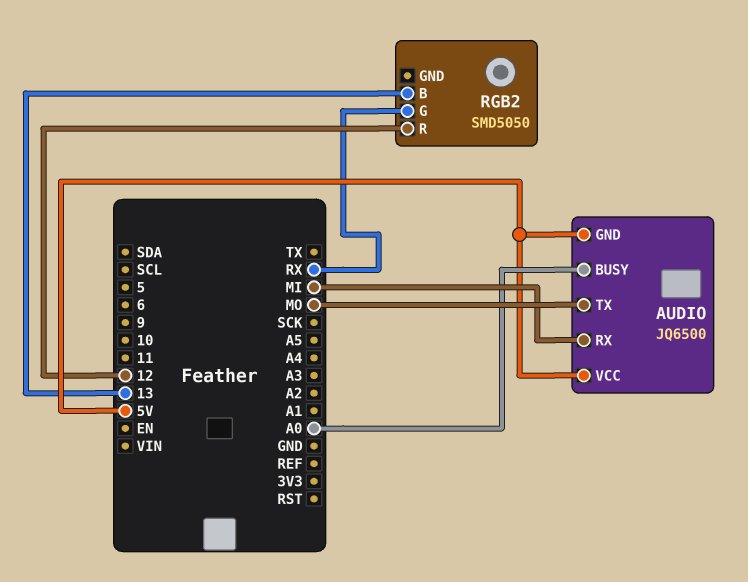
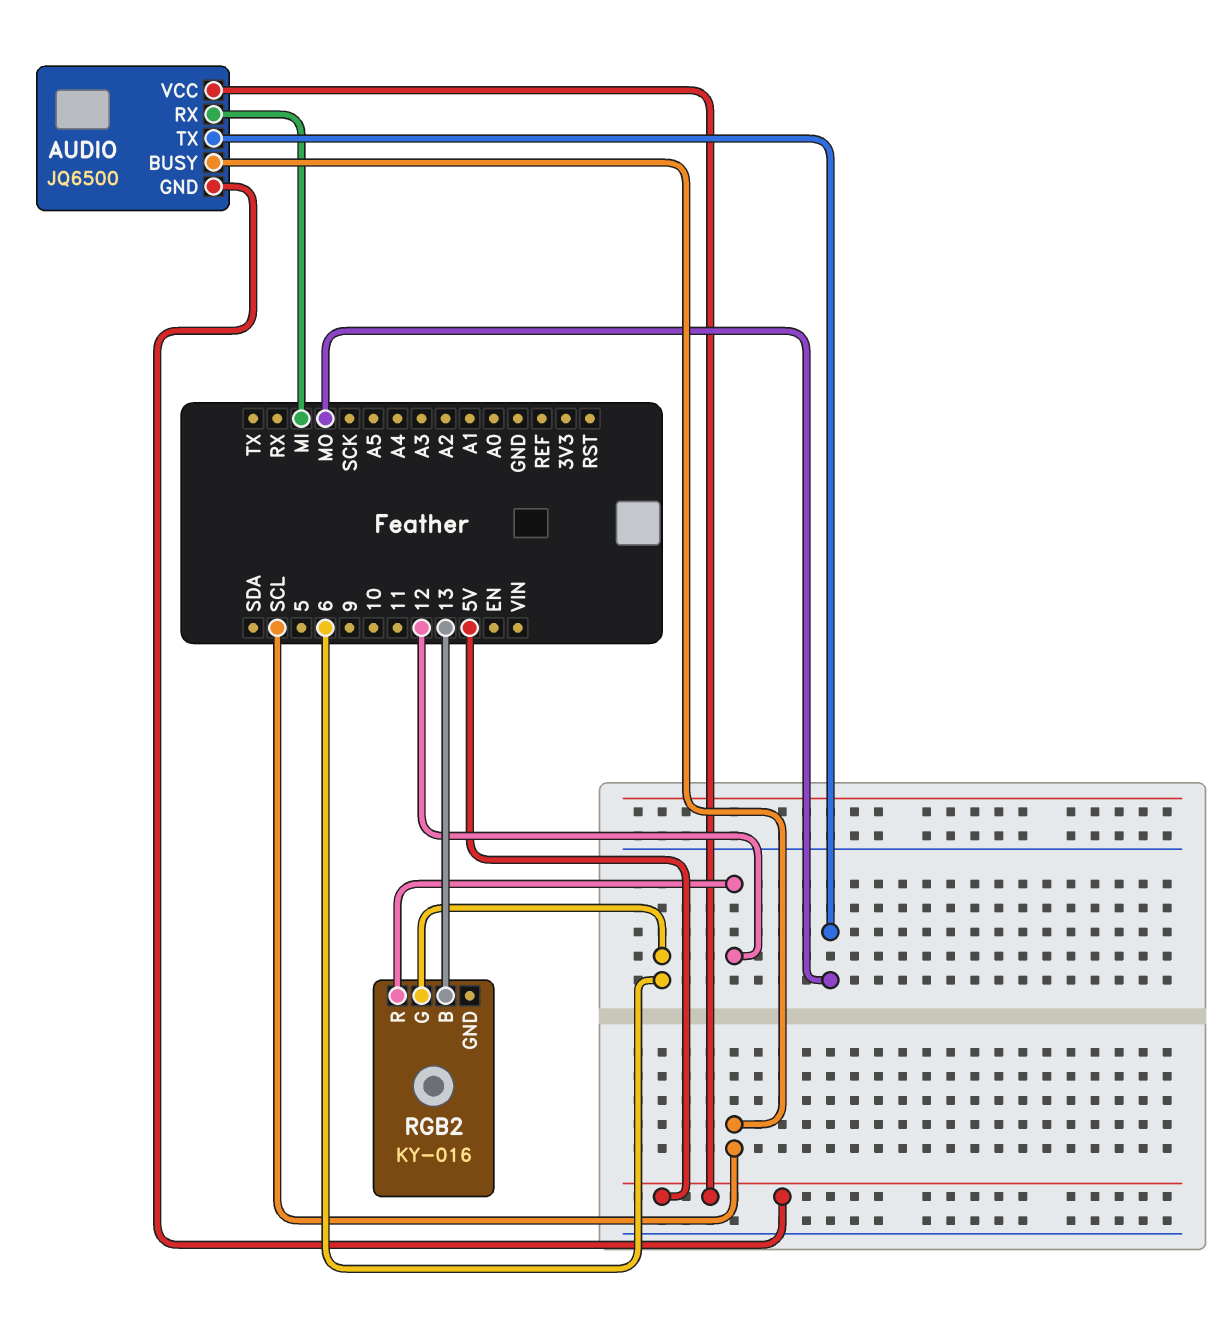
AUDIO pin BUSY: A0 -> SCL
RGB2: SMD5050 -> KY-016
RGB2 pin G: RX -> 6

